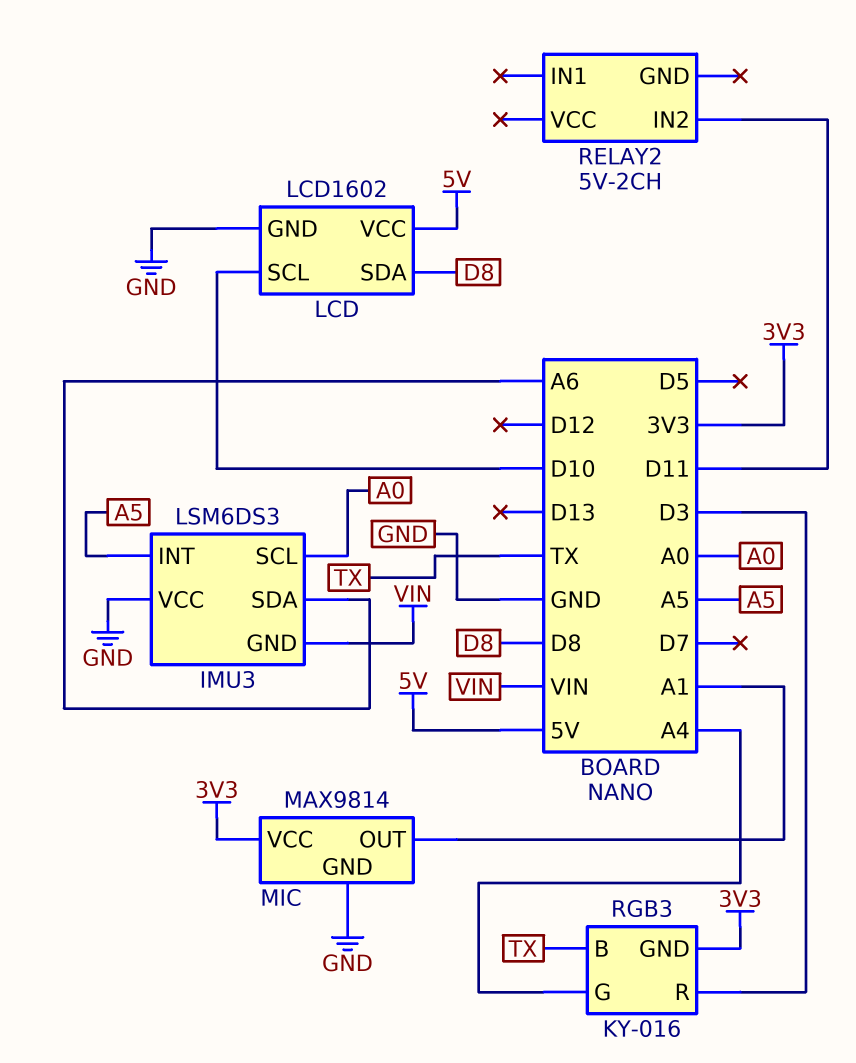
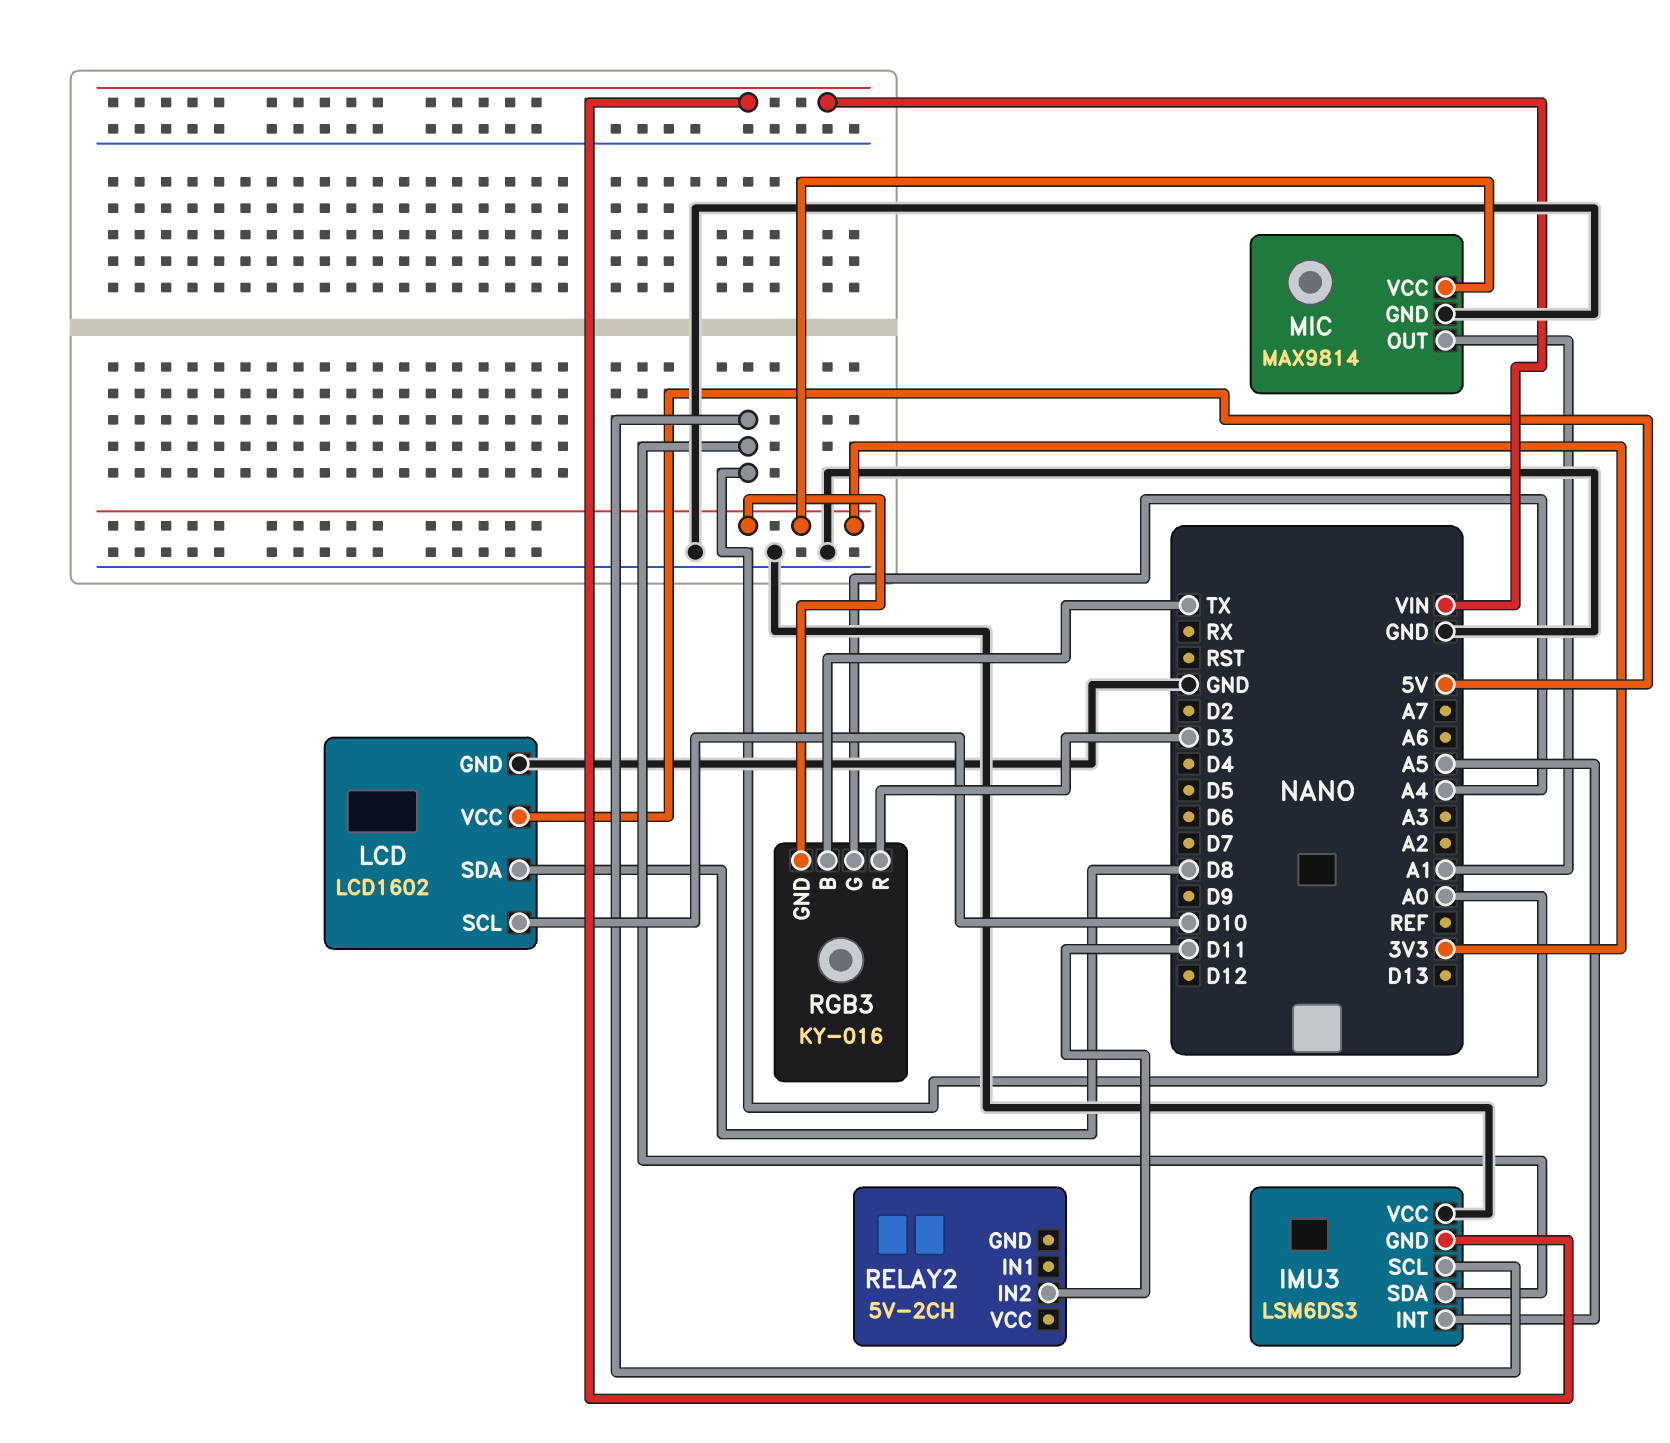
IMU3 pin SDA: A6 -> A0

